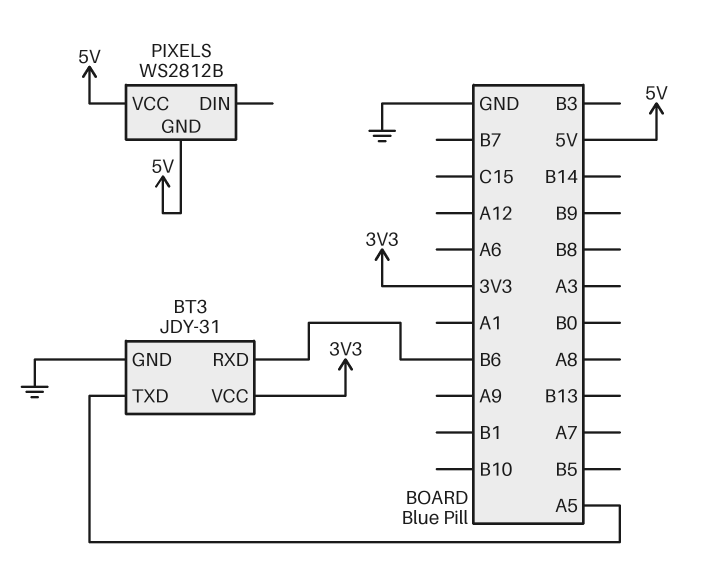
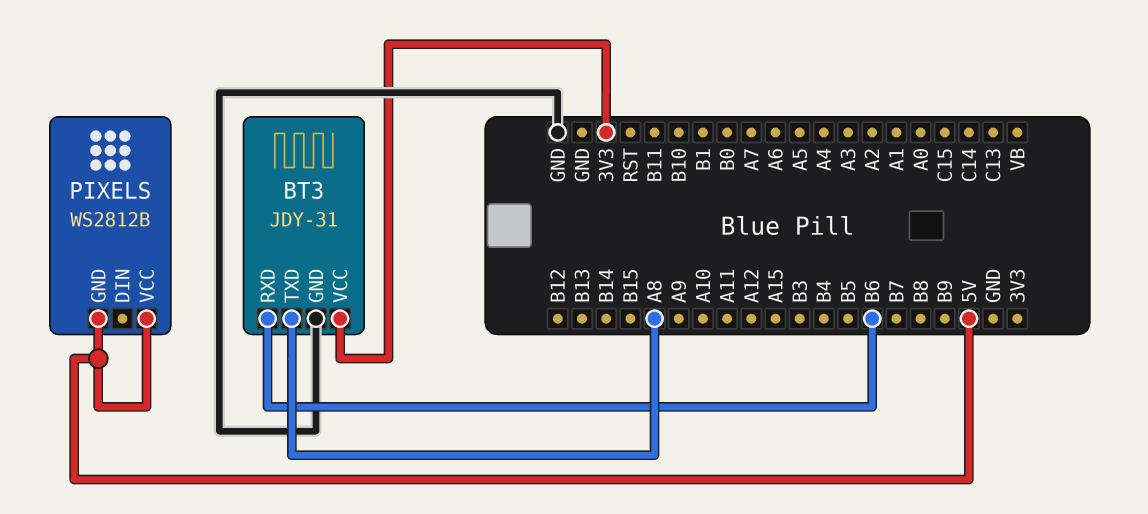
BT3 pin TXD: A5 -> A8

